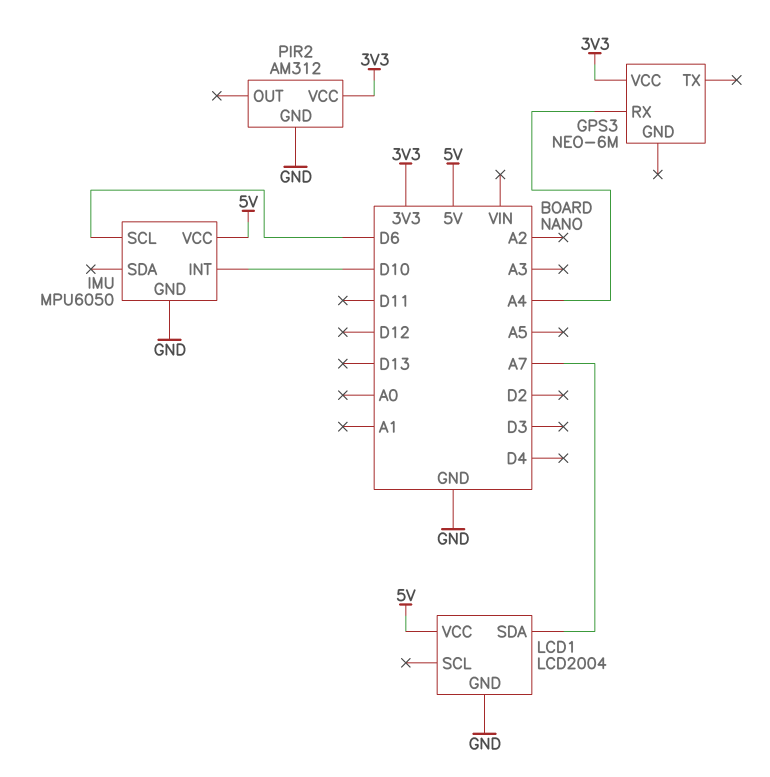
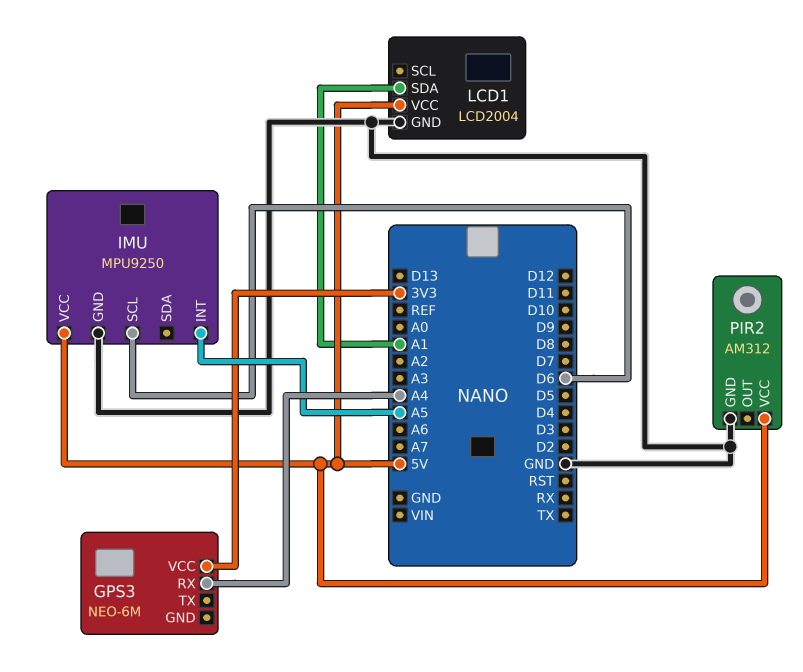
IMU: MPU6050 -> MPU9250
IMU pin INT: D10 -> A5
LCD1 pin SDA: A7 -> A1
PIR2 pin VCC: 3V3 -> 5V

